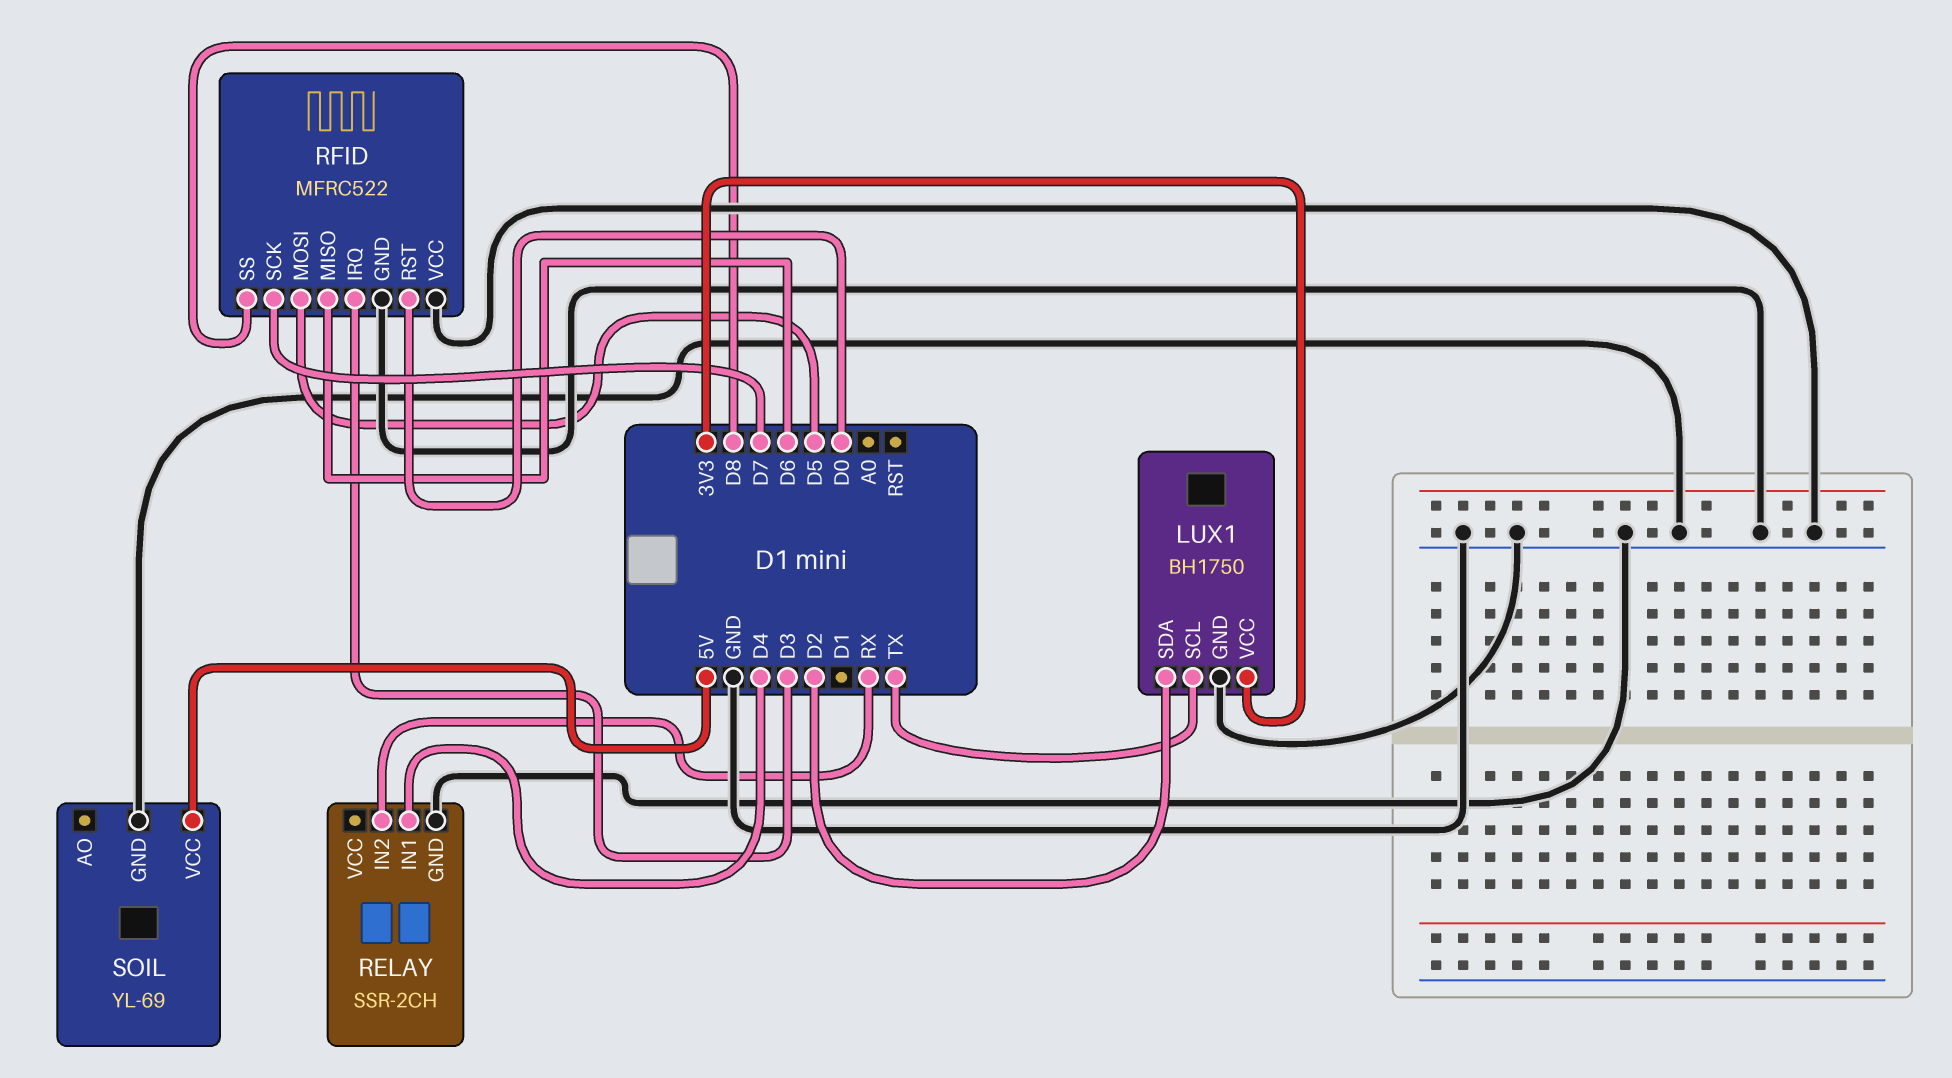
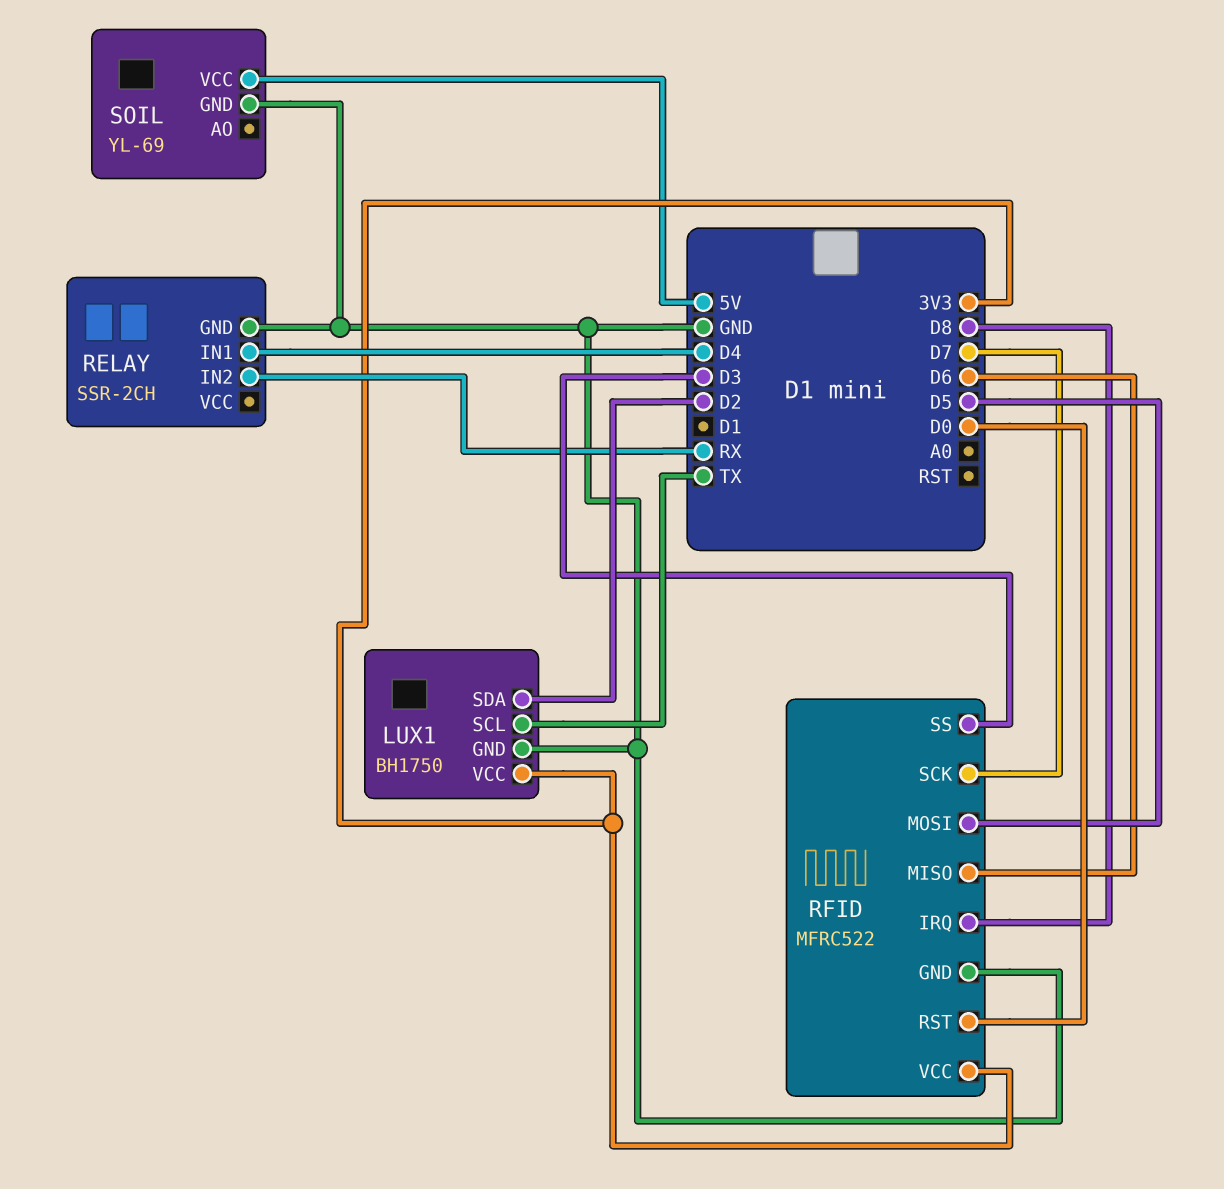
RFID pin IRQ: D3 -> D8
RFID pin SS: D8 -> D3
RFID pin VCC: GND -> 3V3

